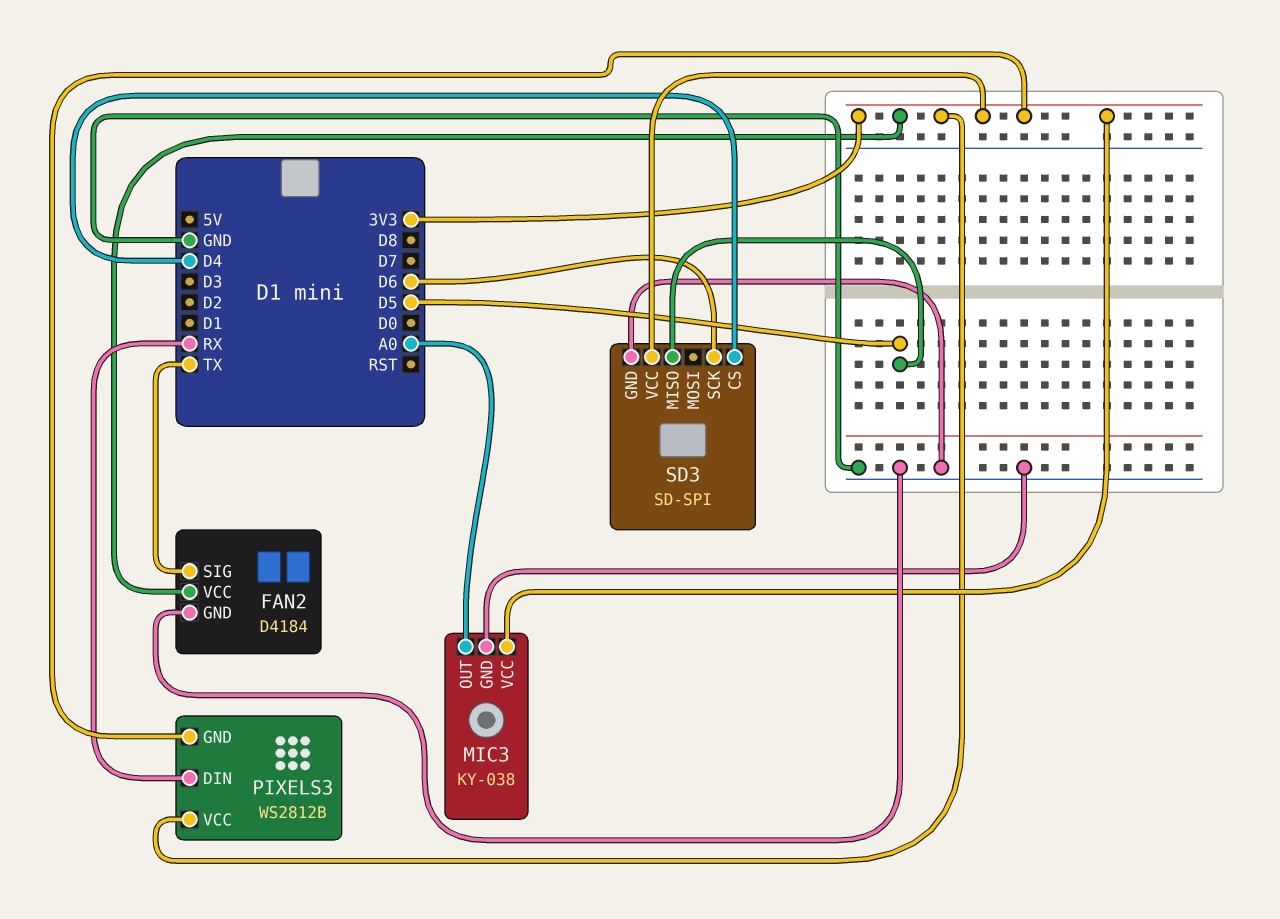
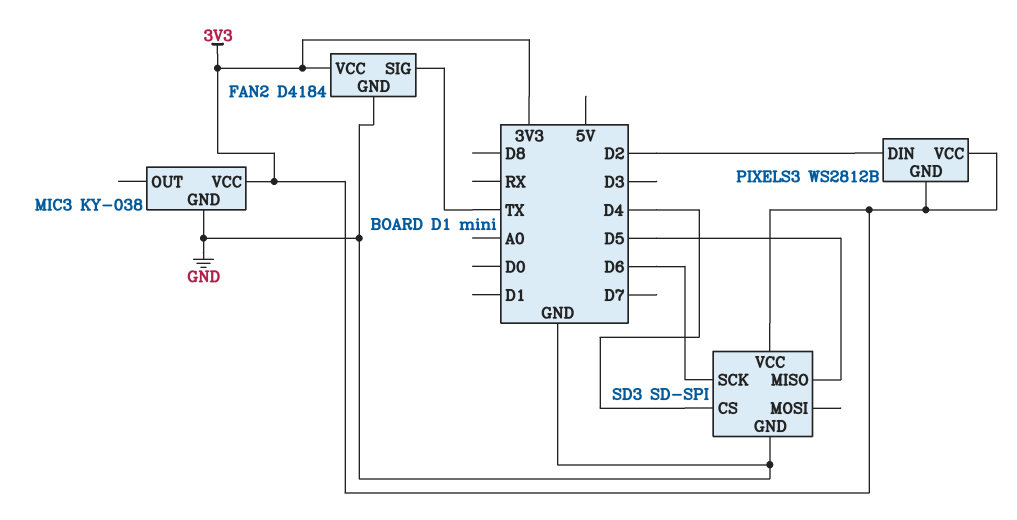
MIC3 pin OUT: A0 -> none
PIXELS3 pin DIN: RX -> D2

